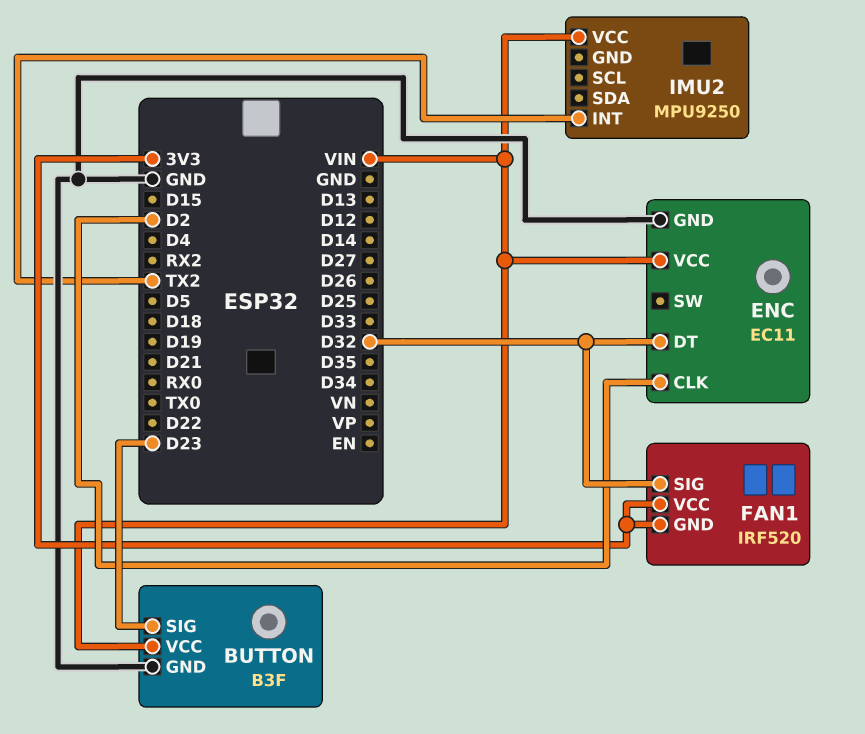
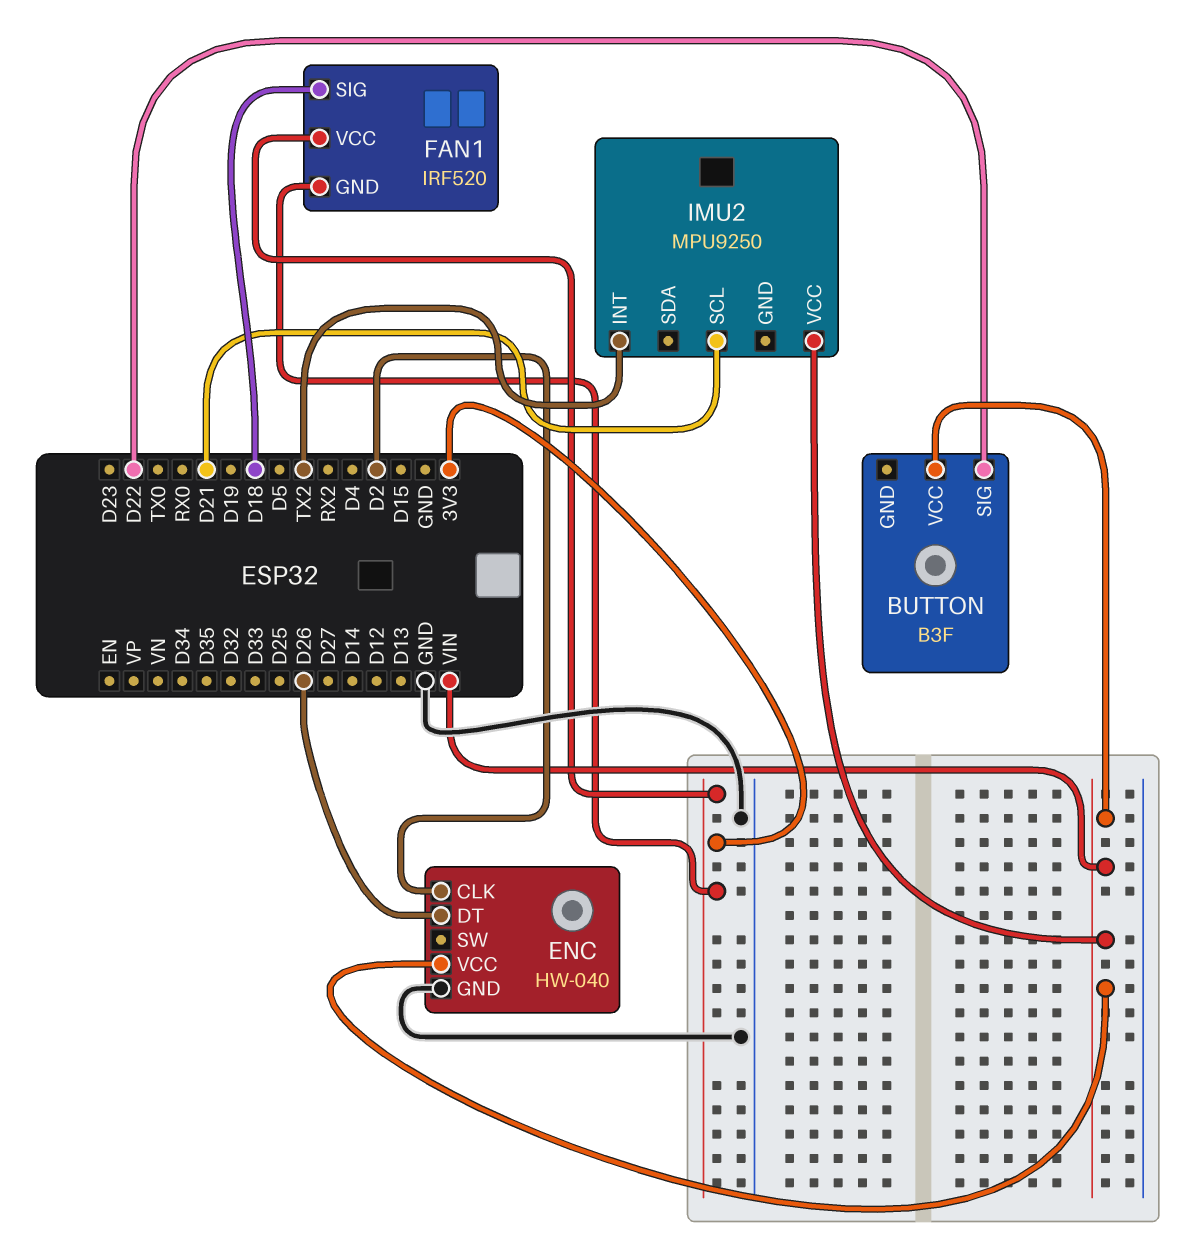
BUTTON pin GND: GND -> none
BUTTON pin SIG: D23 -> D22
ENC: EC11 -> HW-040
ENC pin DT: D32 -> D26
FAN1 pin SIG: D32 -> D18
IMU2 pin SCL: none -> D21

